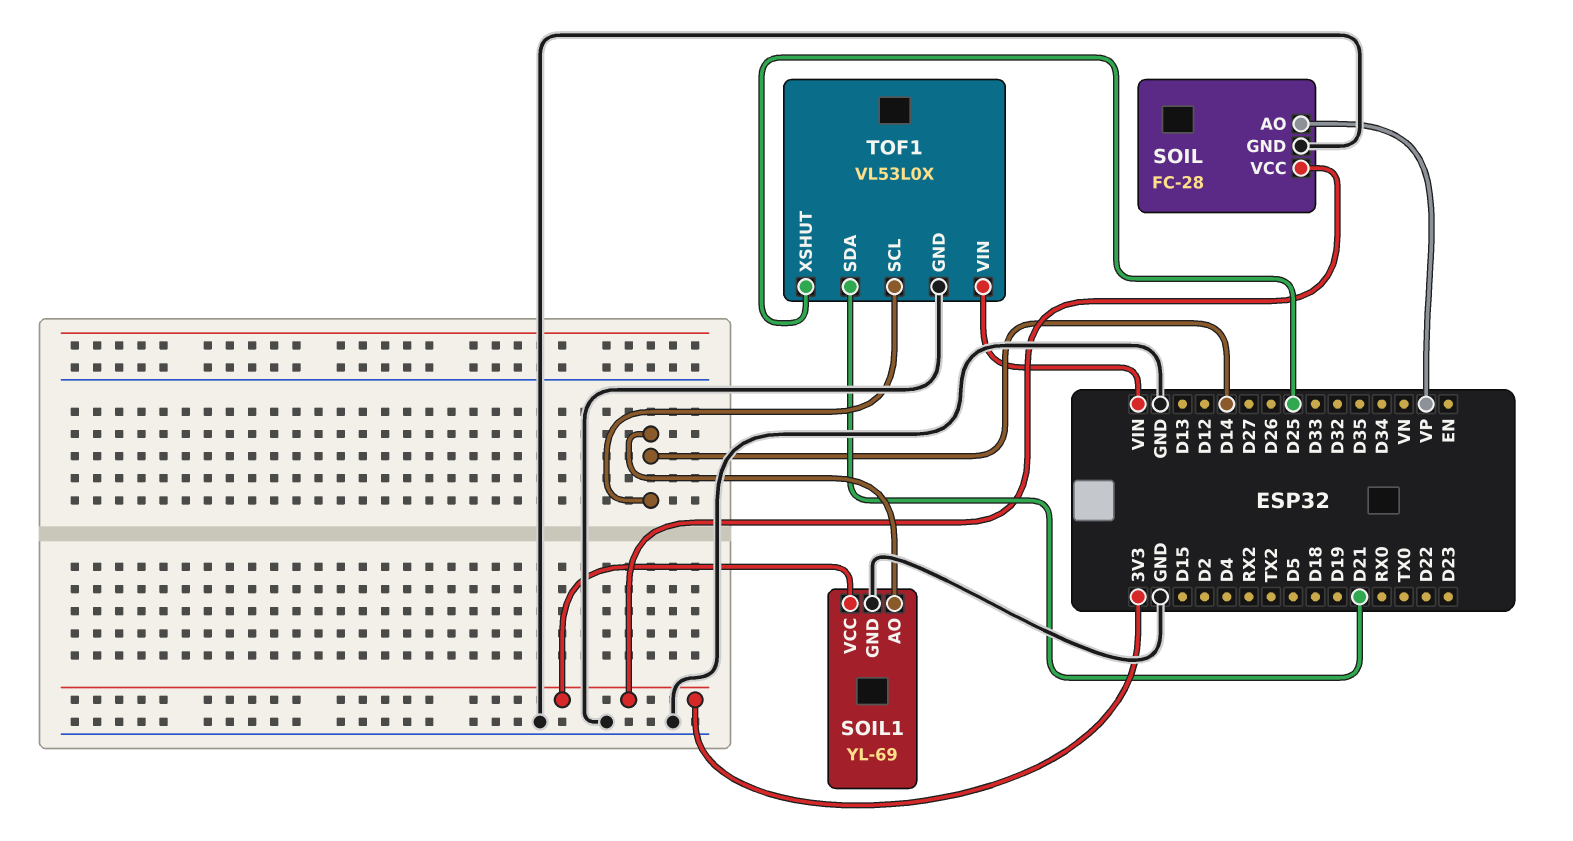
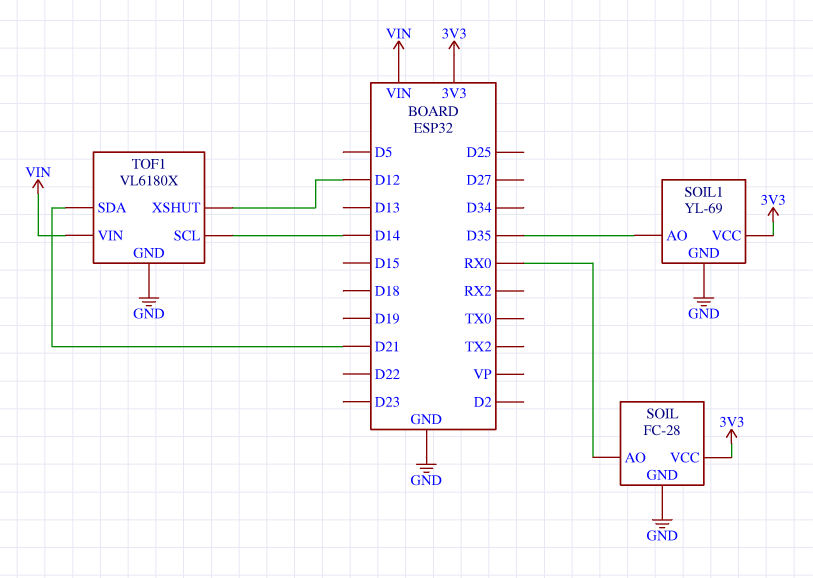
SOIL pin AO: VP -> RX0
SOIL1 pin AO: D14 -> D35
TOF1: VL53L0X -> VL6180X
TOF1 pin XSHUT: D25 -> D12

